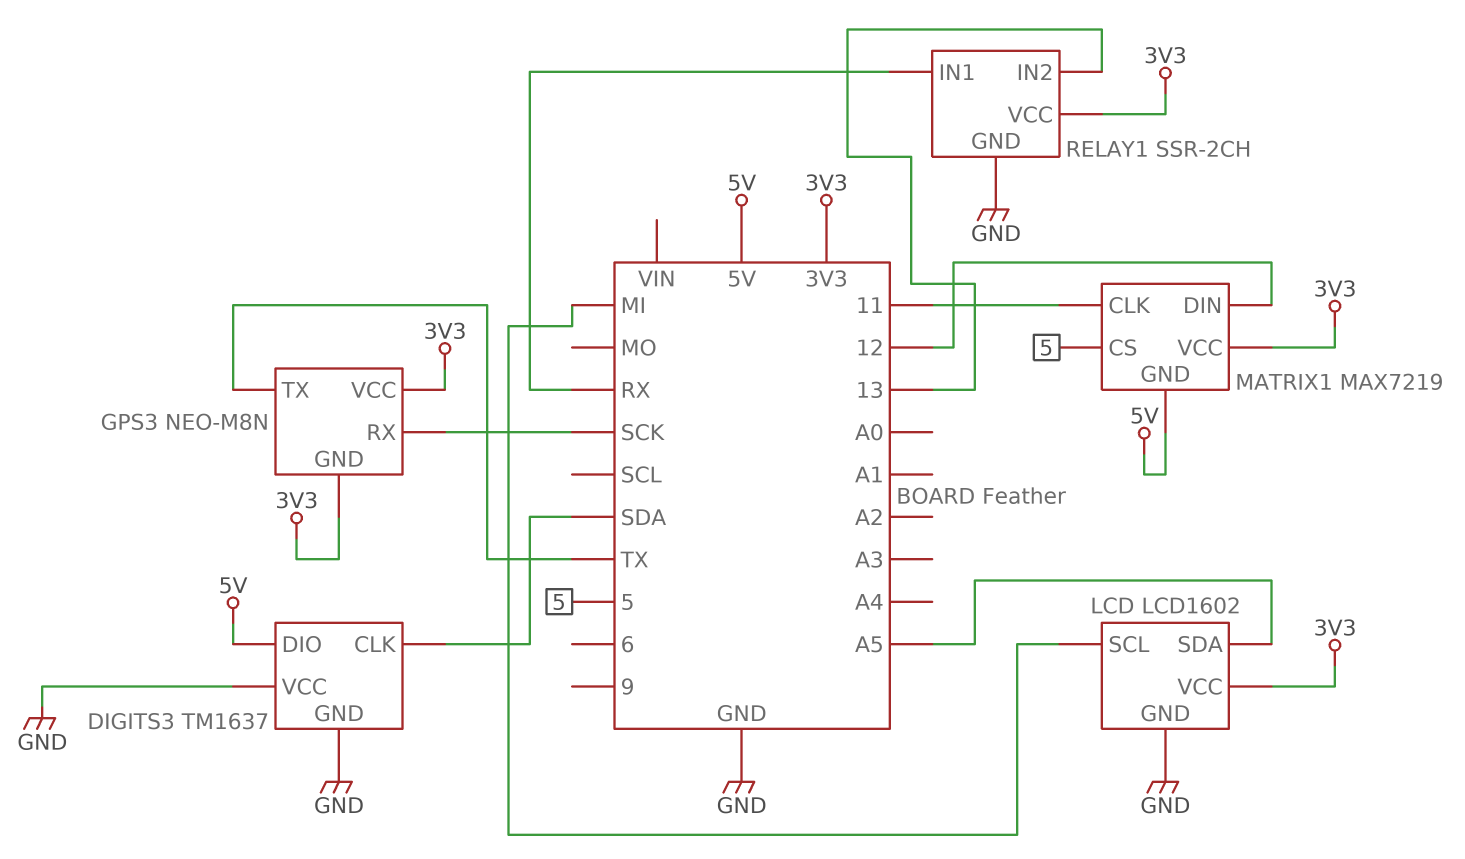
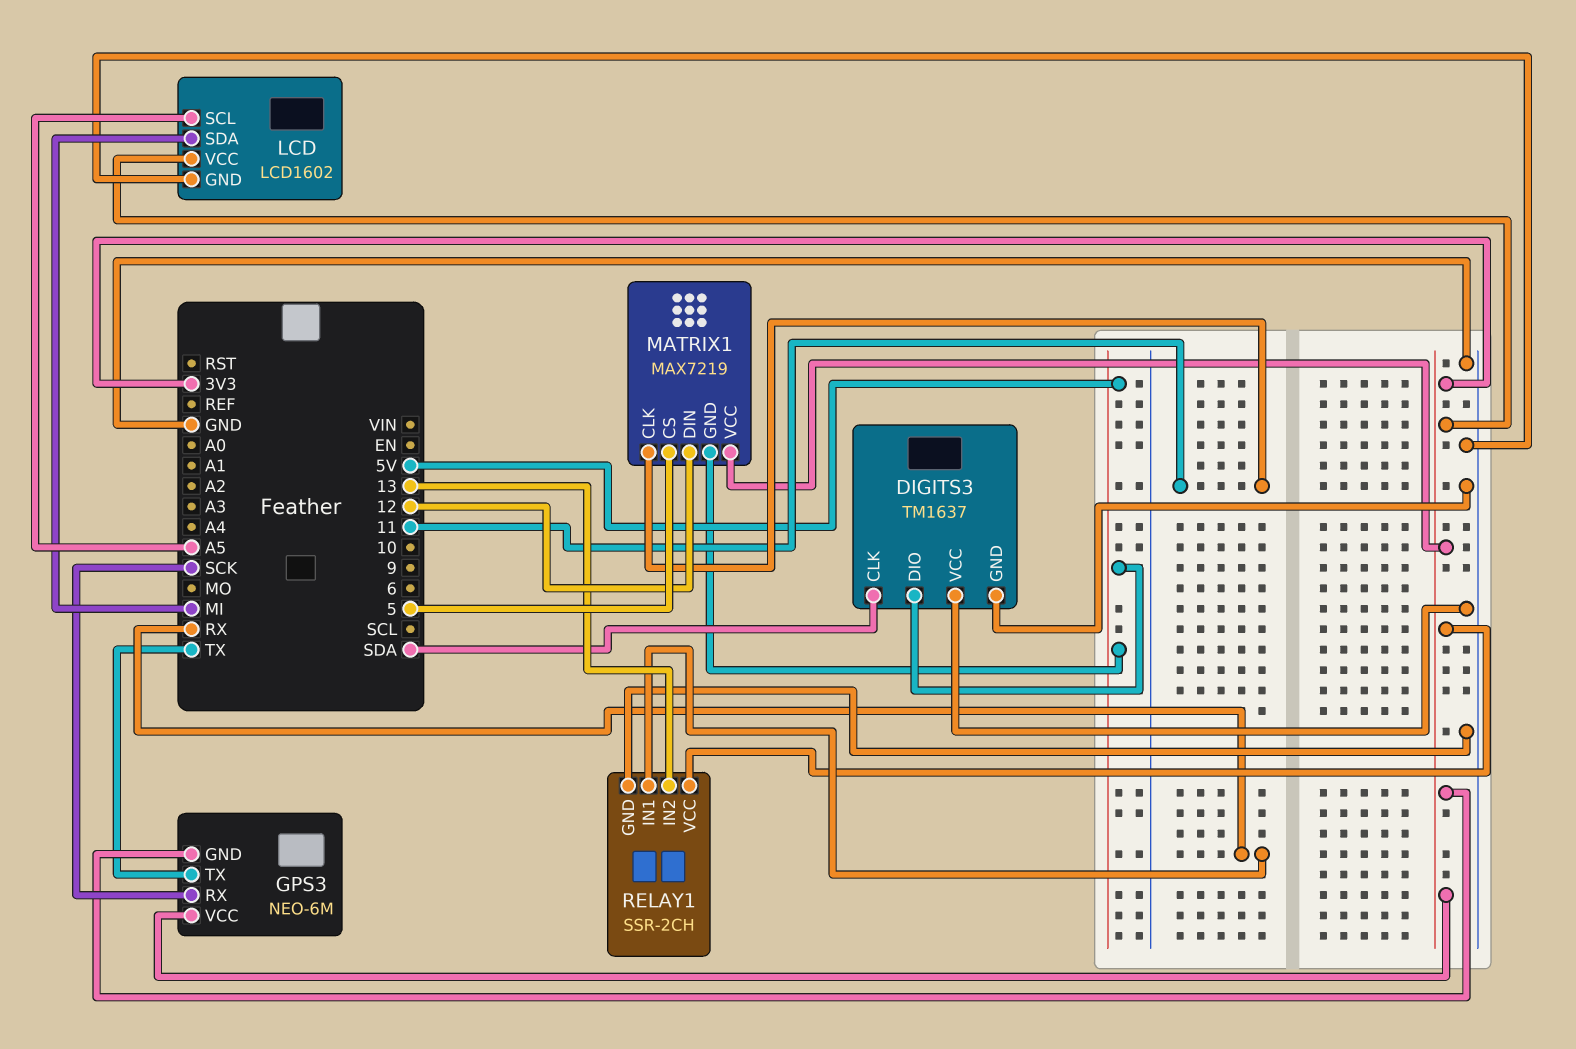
GPS3: NEO-M8N -> NEO-6M
LCD pin SCL: MI -> A5
LCD pin SDA: A5 -> MI

